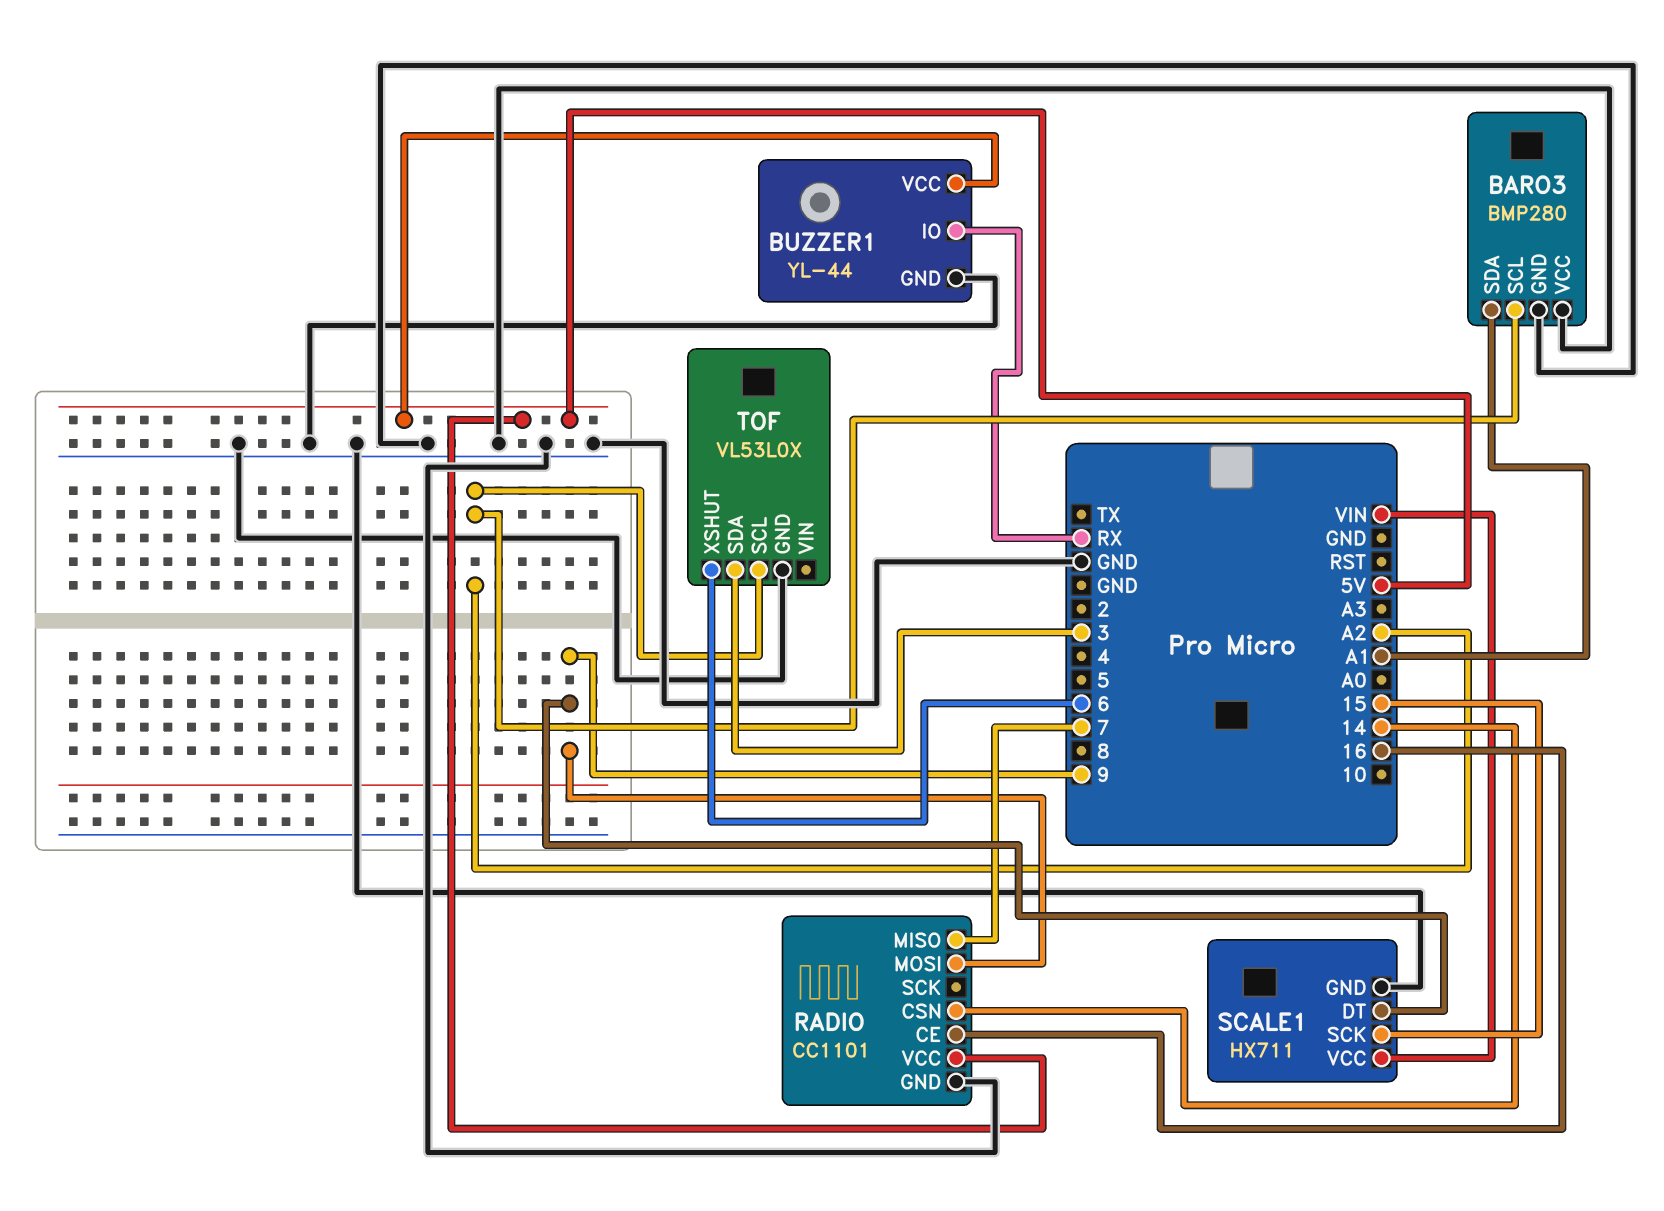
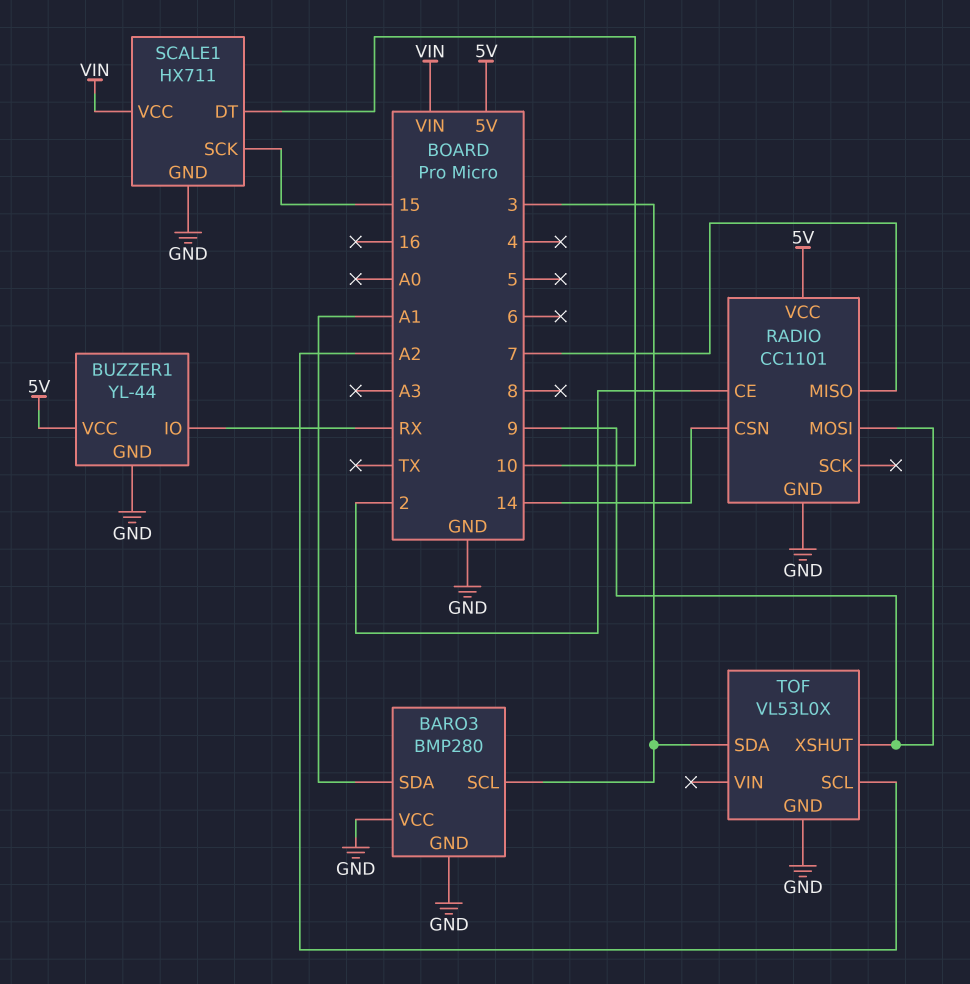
BARO3 pin SCL: A2 -> 3
RADIO pin CE: 16 -> 2
SCALE1 pin DT: 9 -> 10
TOF pin XSHUT: 6 -> 9

